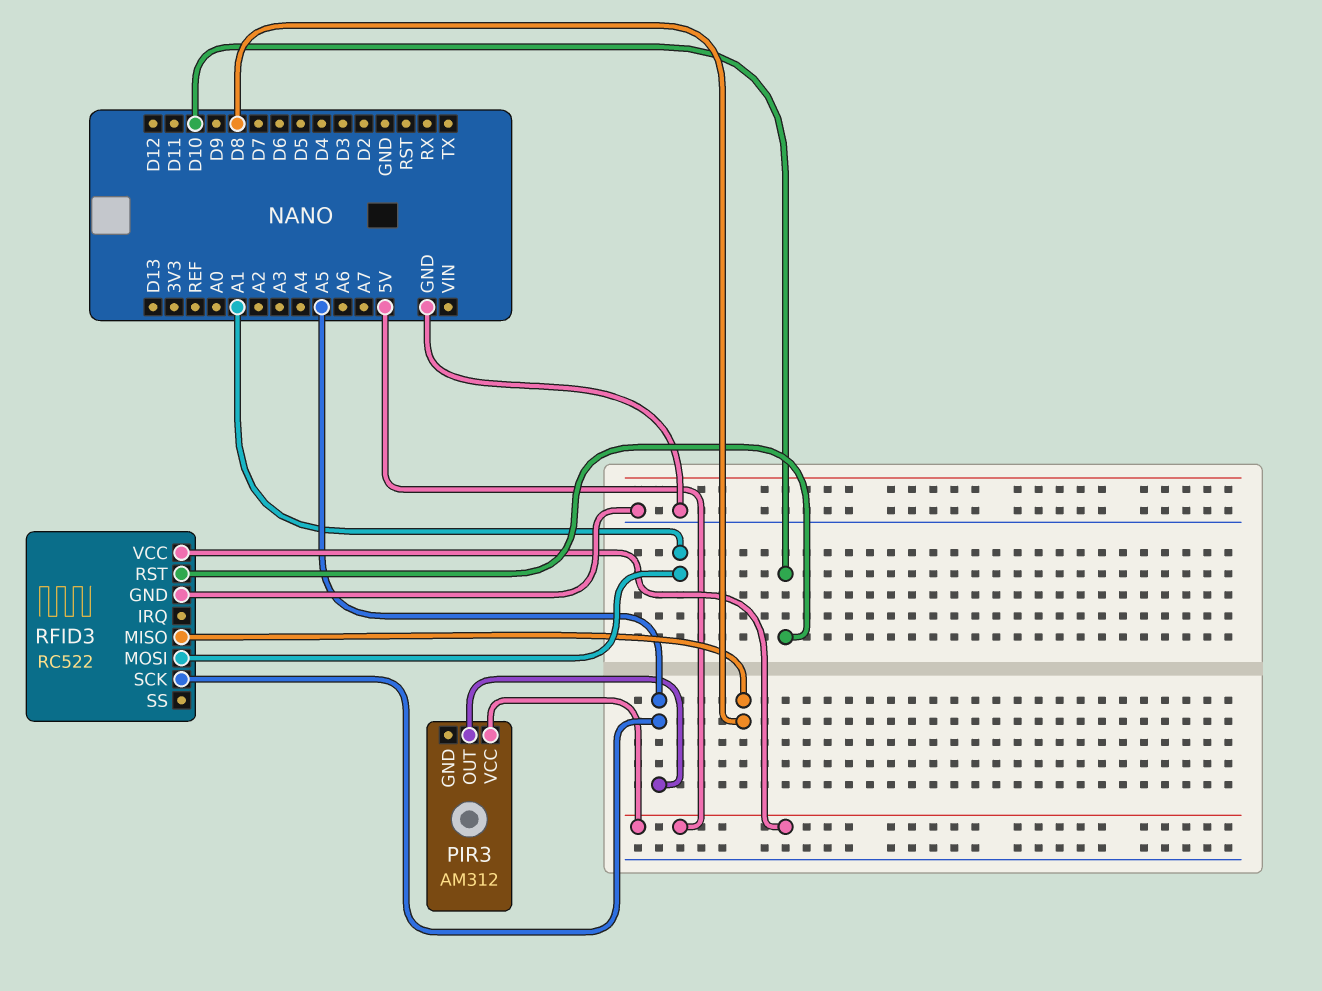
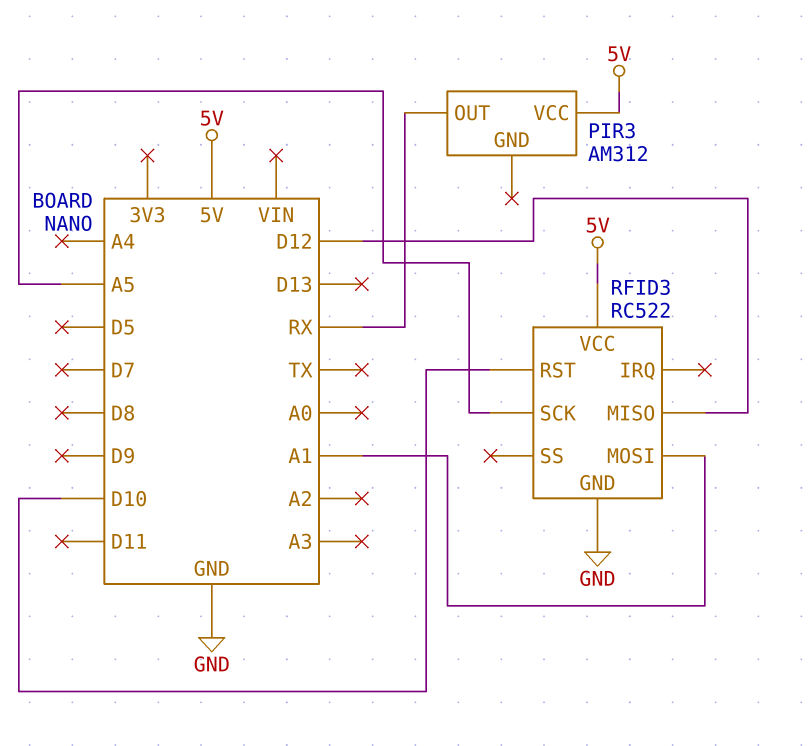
PIR3 pin OUT: A5 -> RX
RFID3 pin MISO: D8 -> D12

